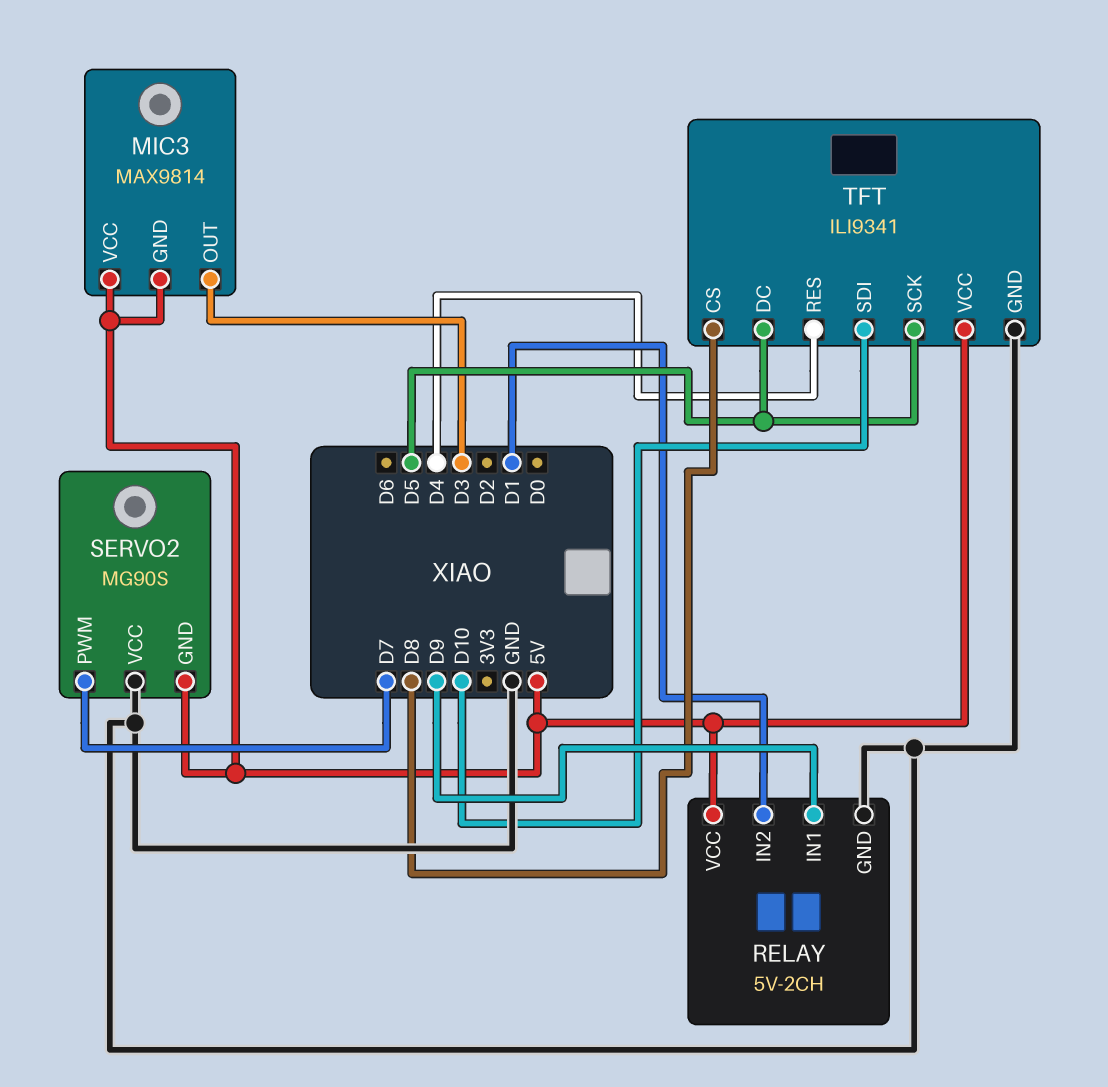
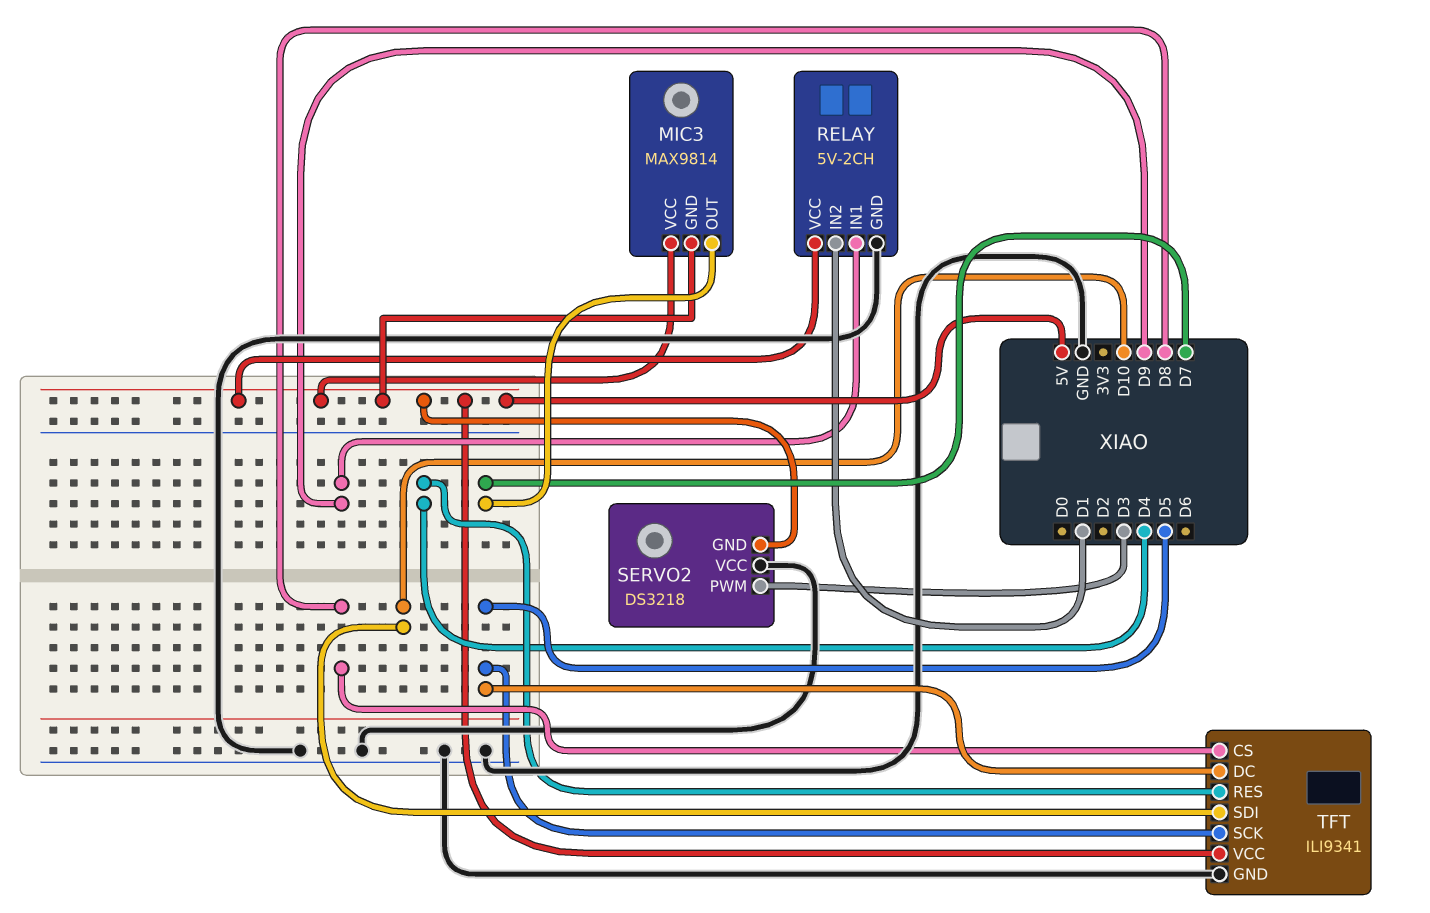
MIC3 pin OUT: D3 -> D7
SERVO2: MG90S -> DS3218
SERVO2 pin PWM: D7 -> D3

